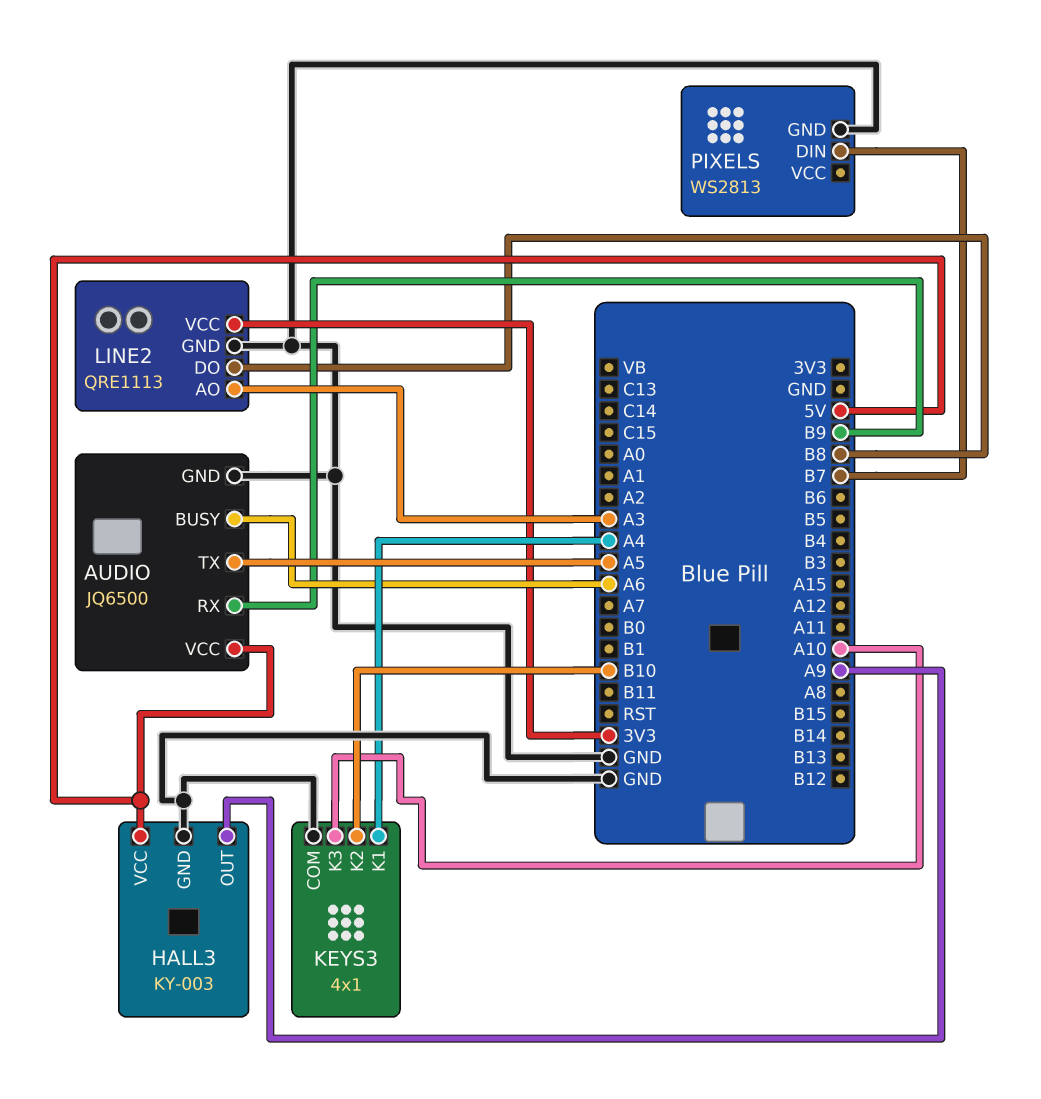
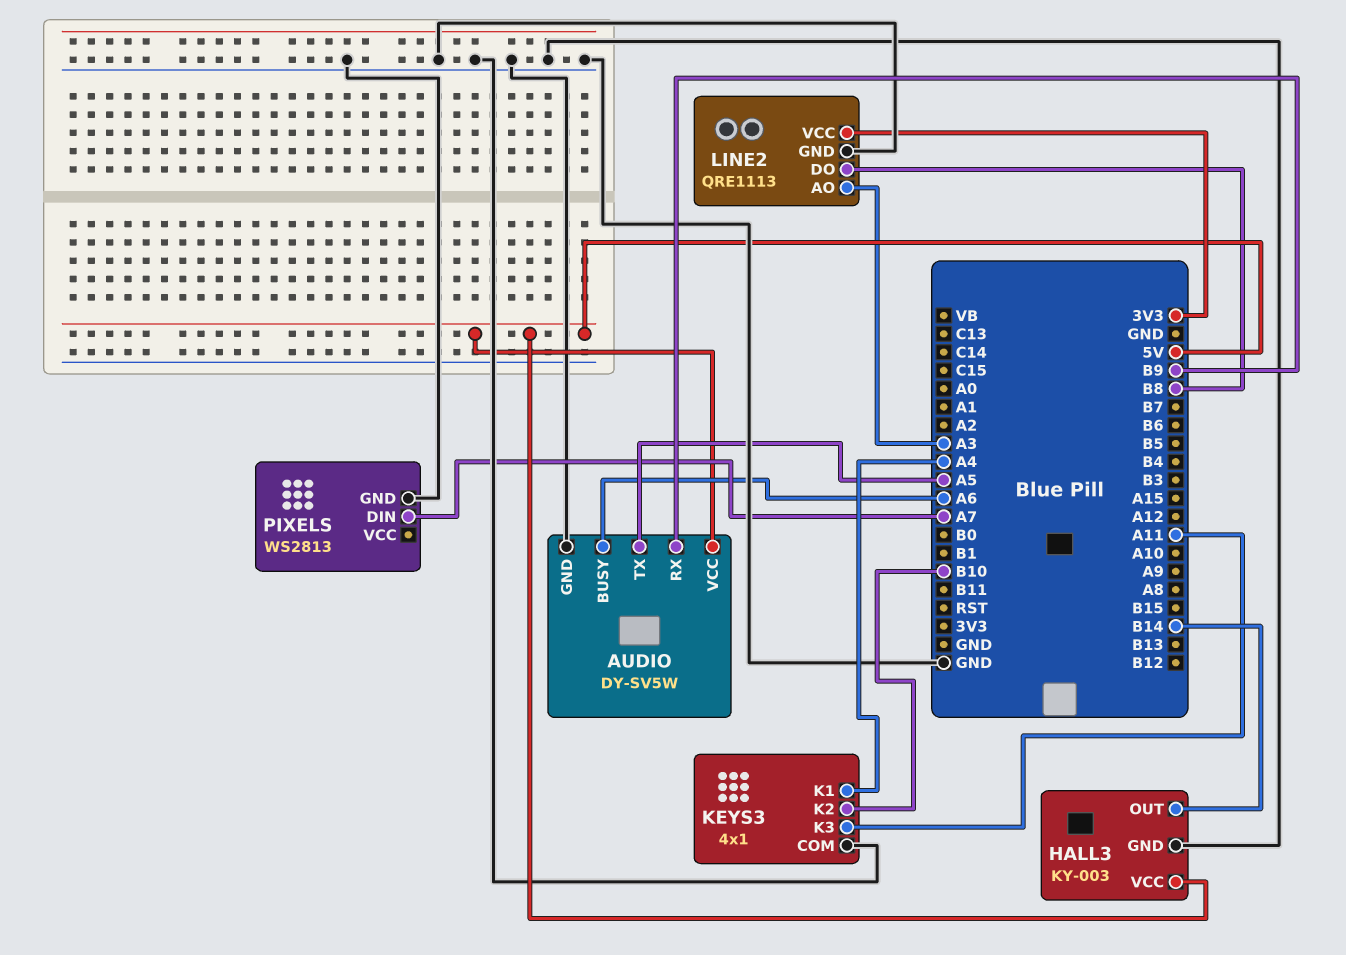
AUDIO: JQ6500 -> DY-SV5W
HALL3 pin OUT: A9 -> B14
KEYS3 pin K3: A10 -> A11
PIXELS pin DIN: B7 -> A7

